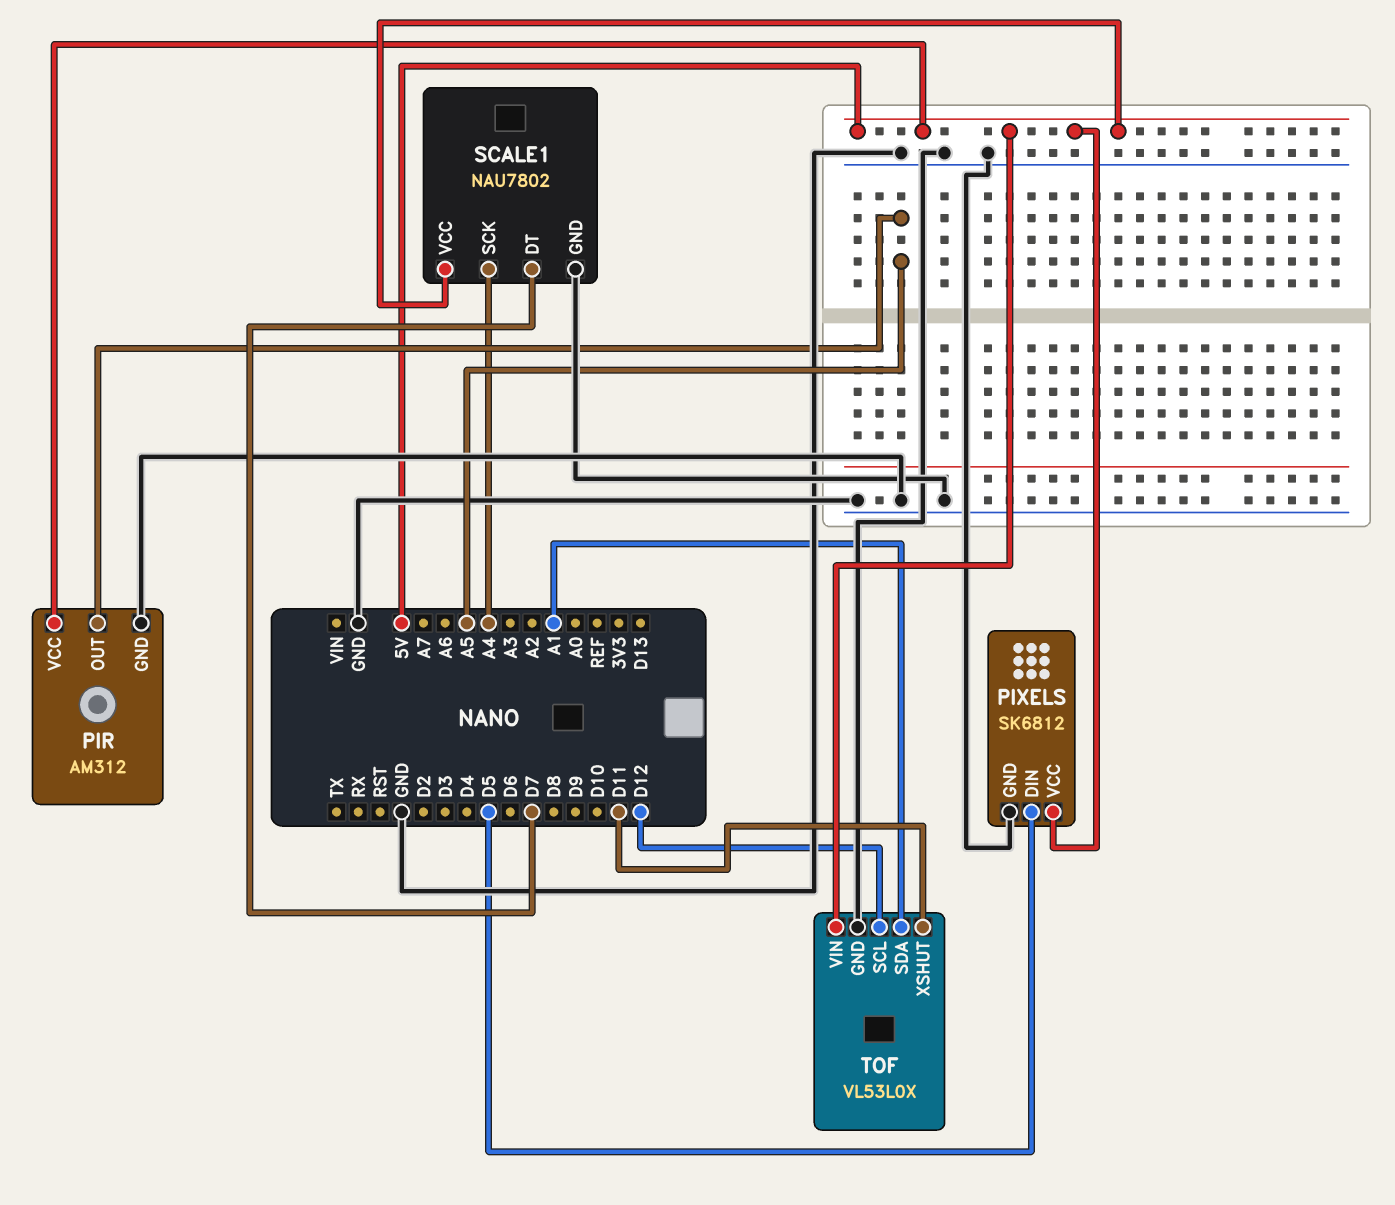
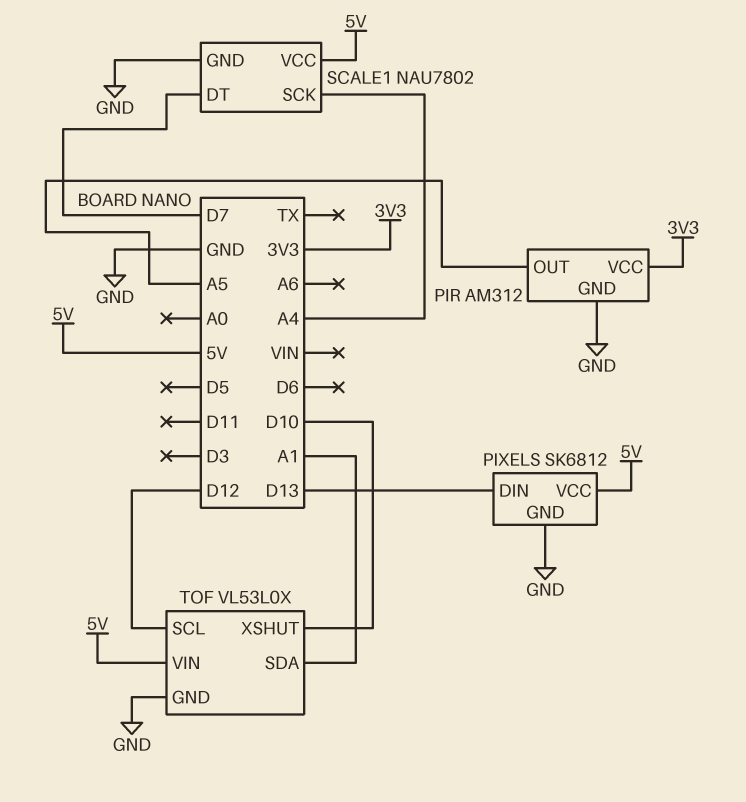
PIR pin VCC: 5V -> 3V3
PIXELS pin DIN: D5 -> D13
TOF pin XSHUT: D11 -> D10

